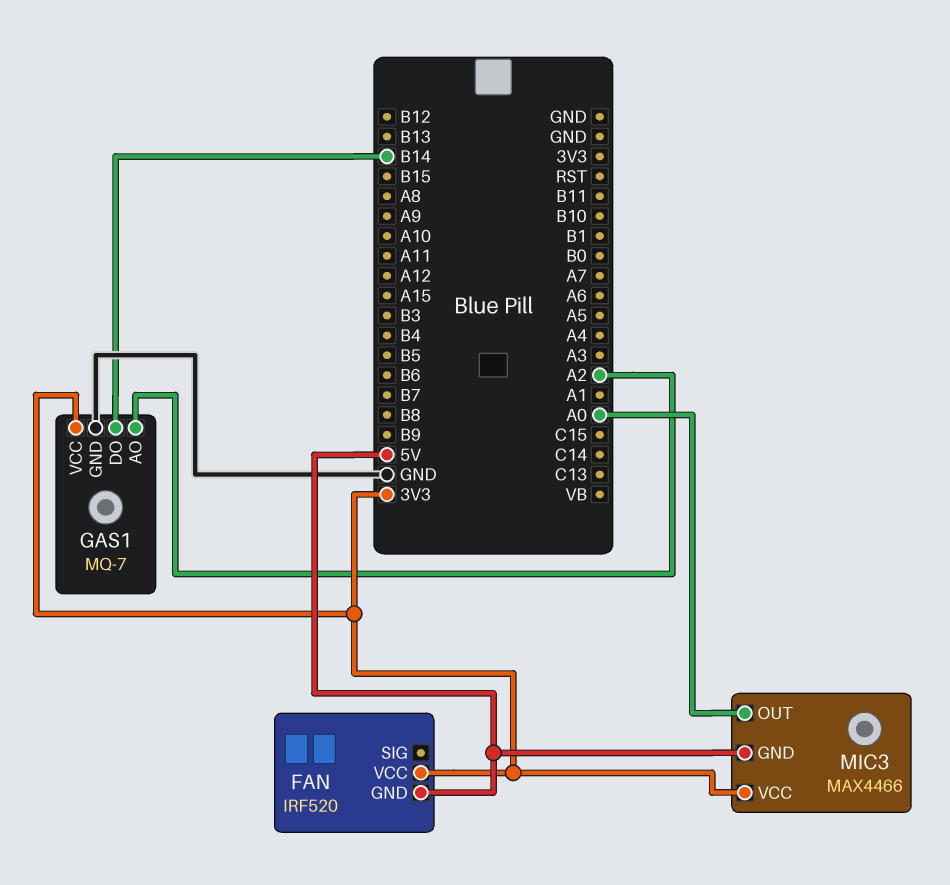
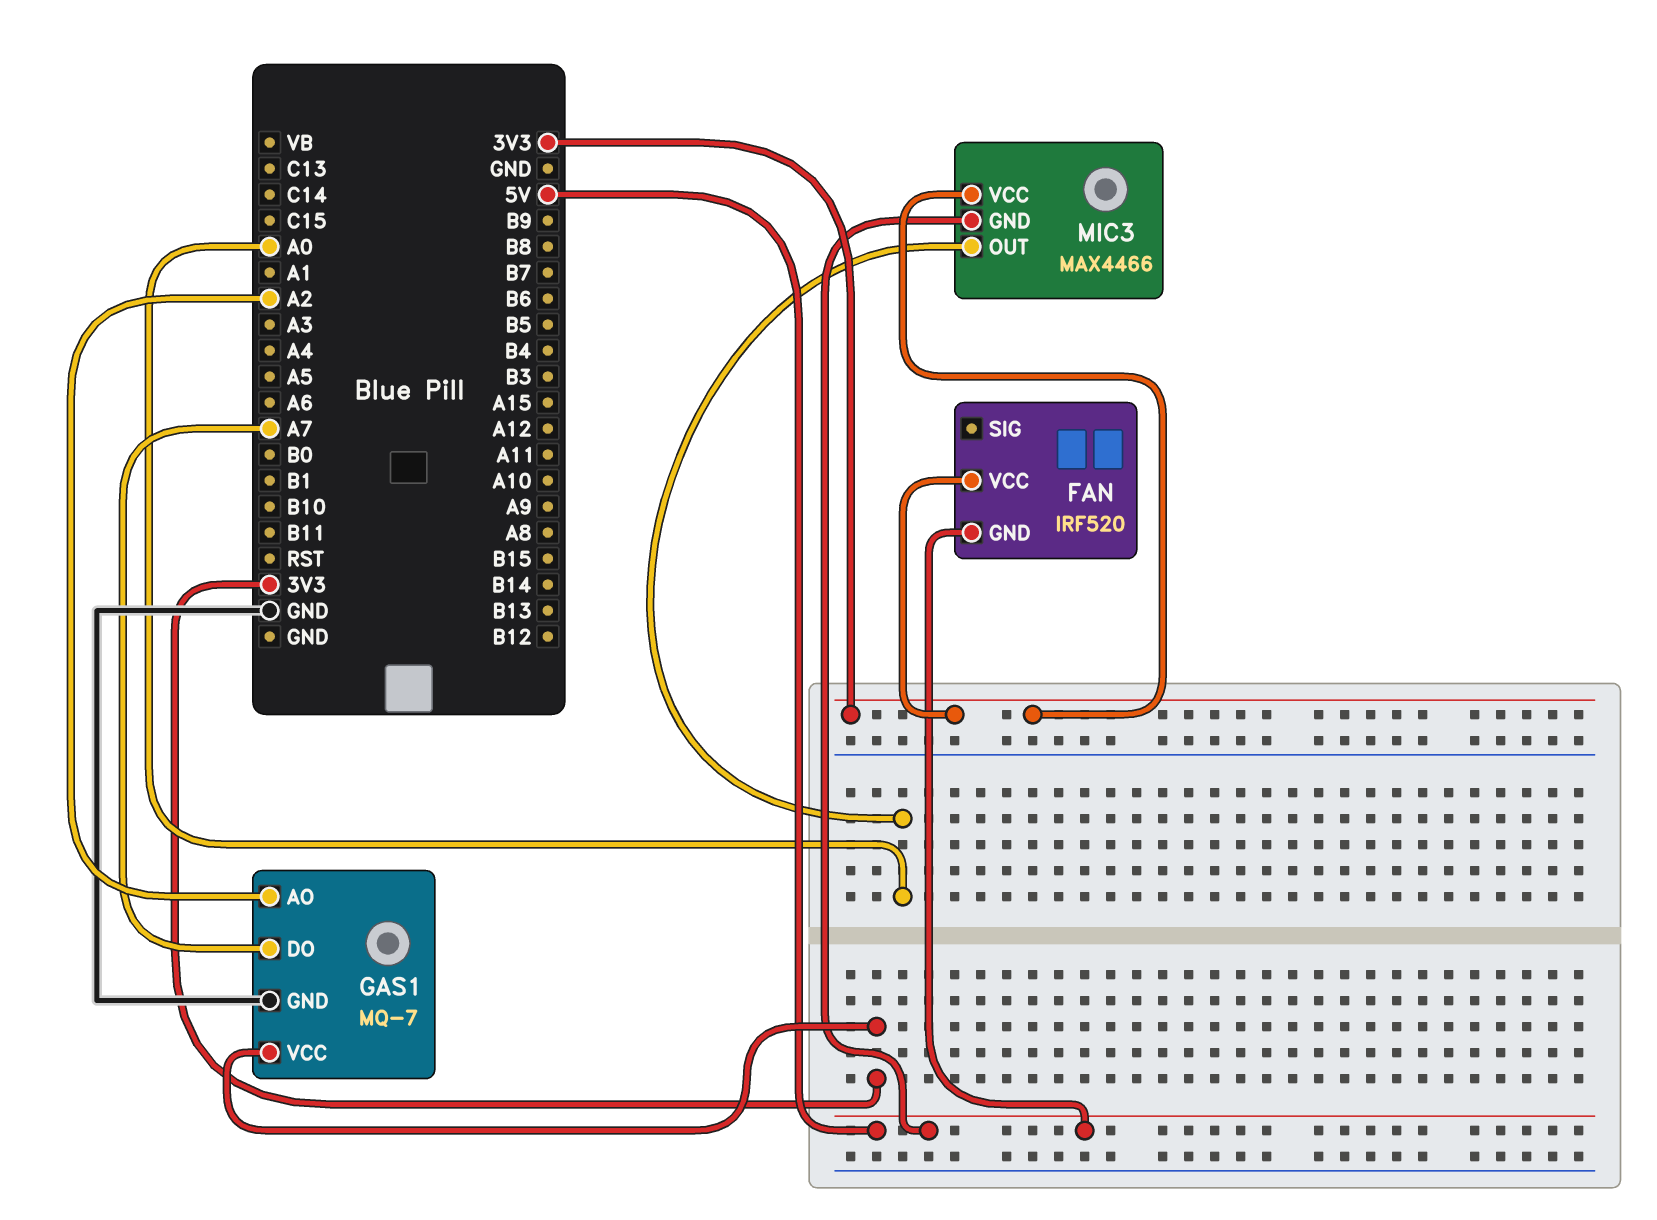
GAS1 pin DO: B14 -> A7

